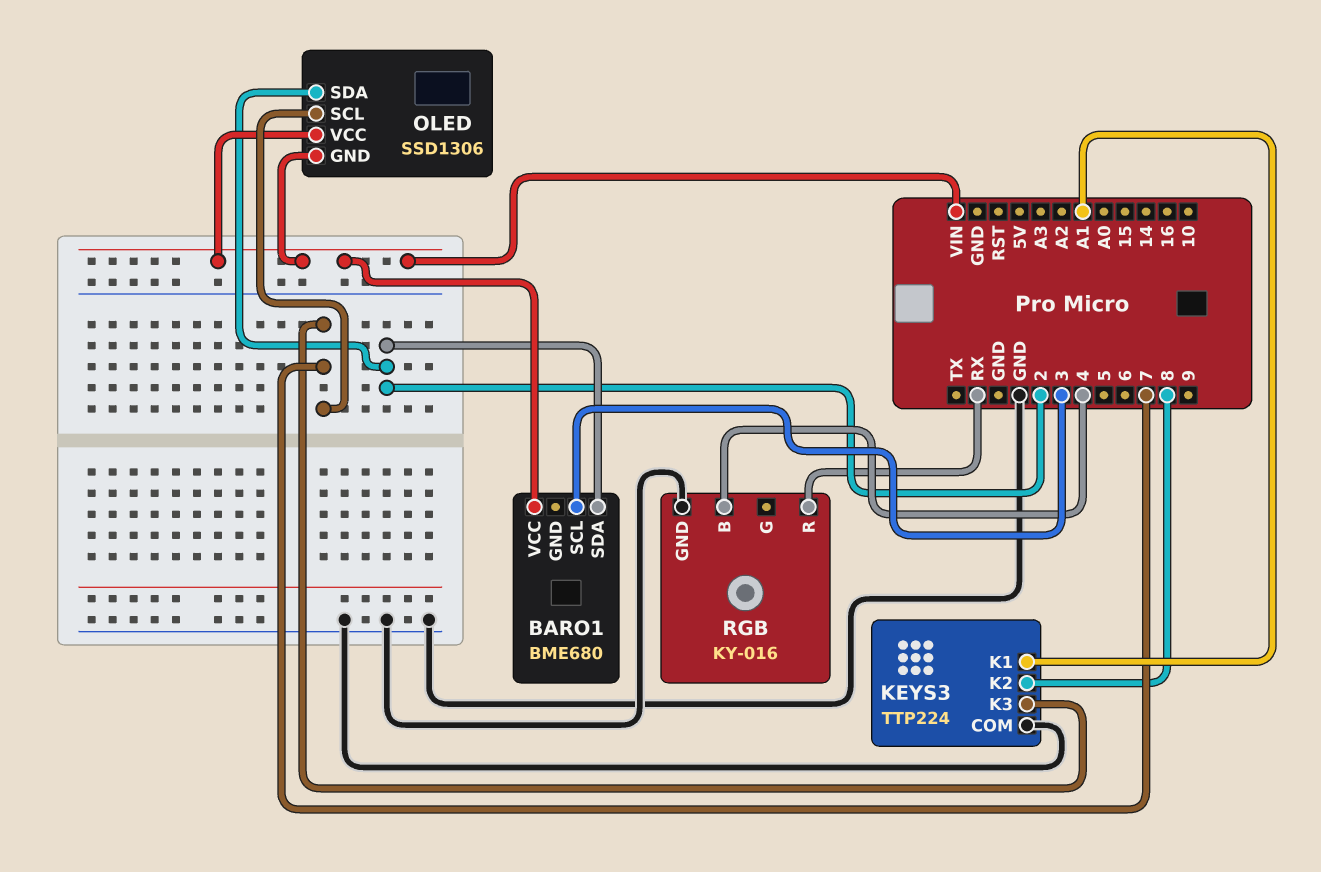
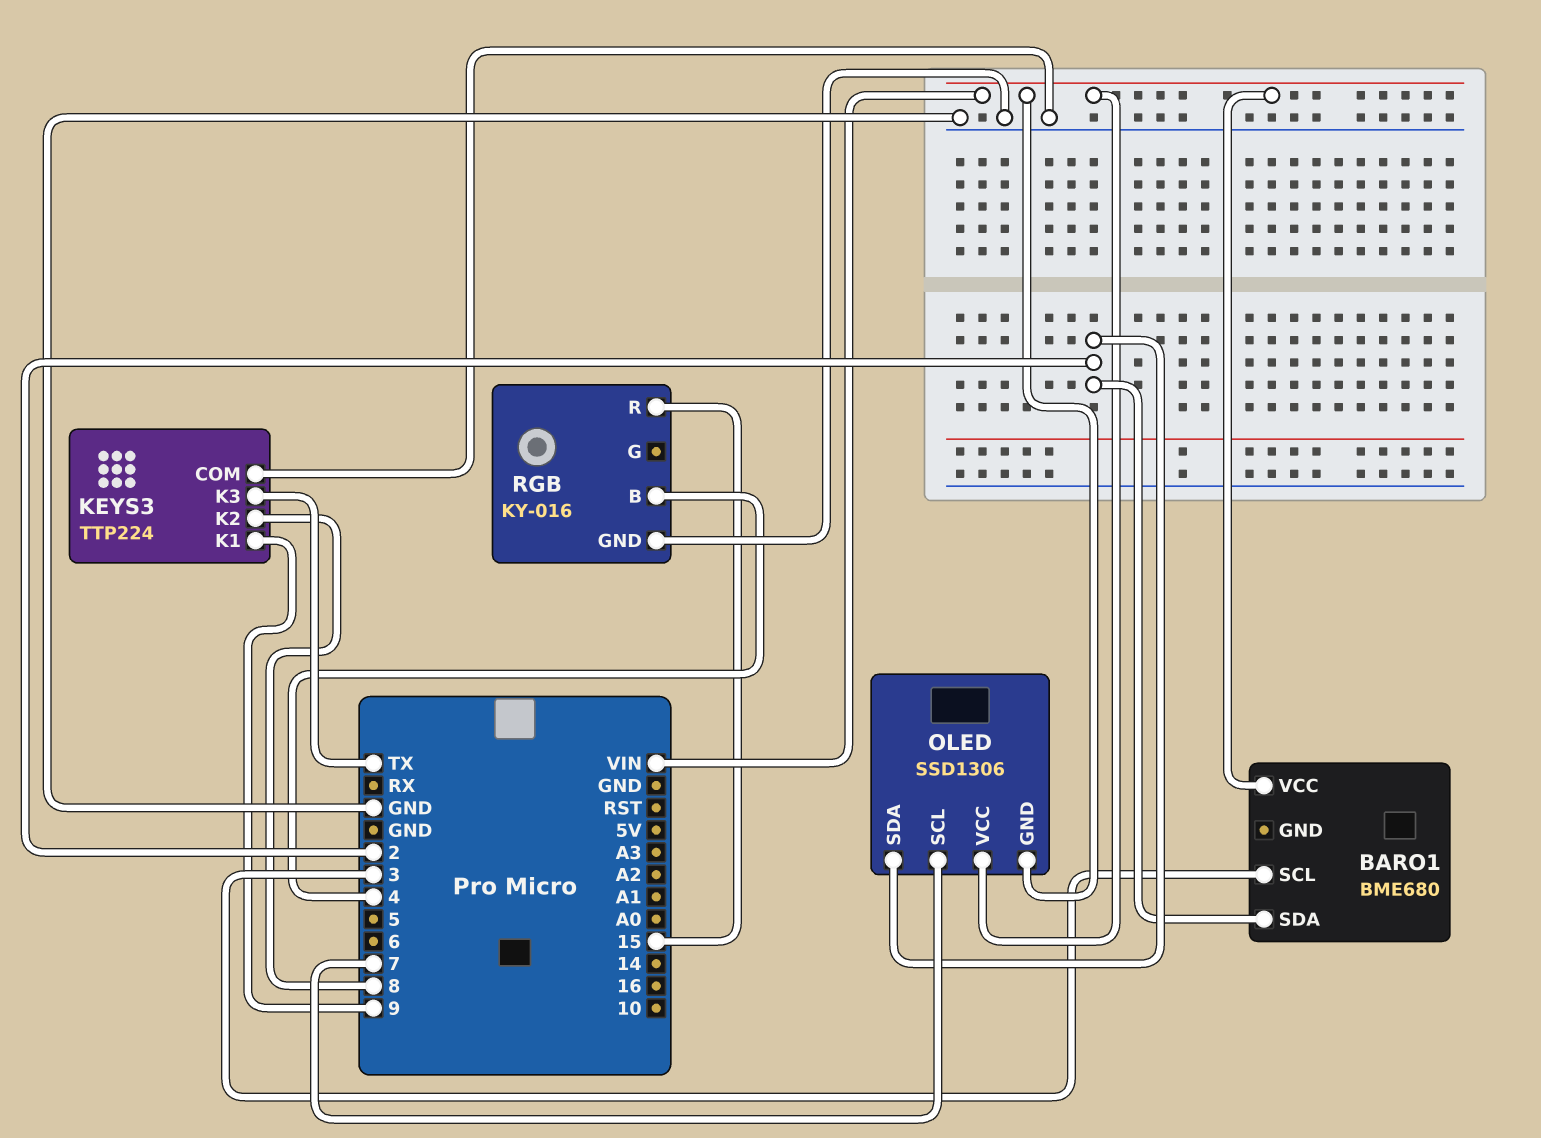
KEYS3 pin K1: A1 -> 9
KEYS3 pin K3: 7 -> TX
RGB pin R: RX -> 15

